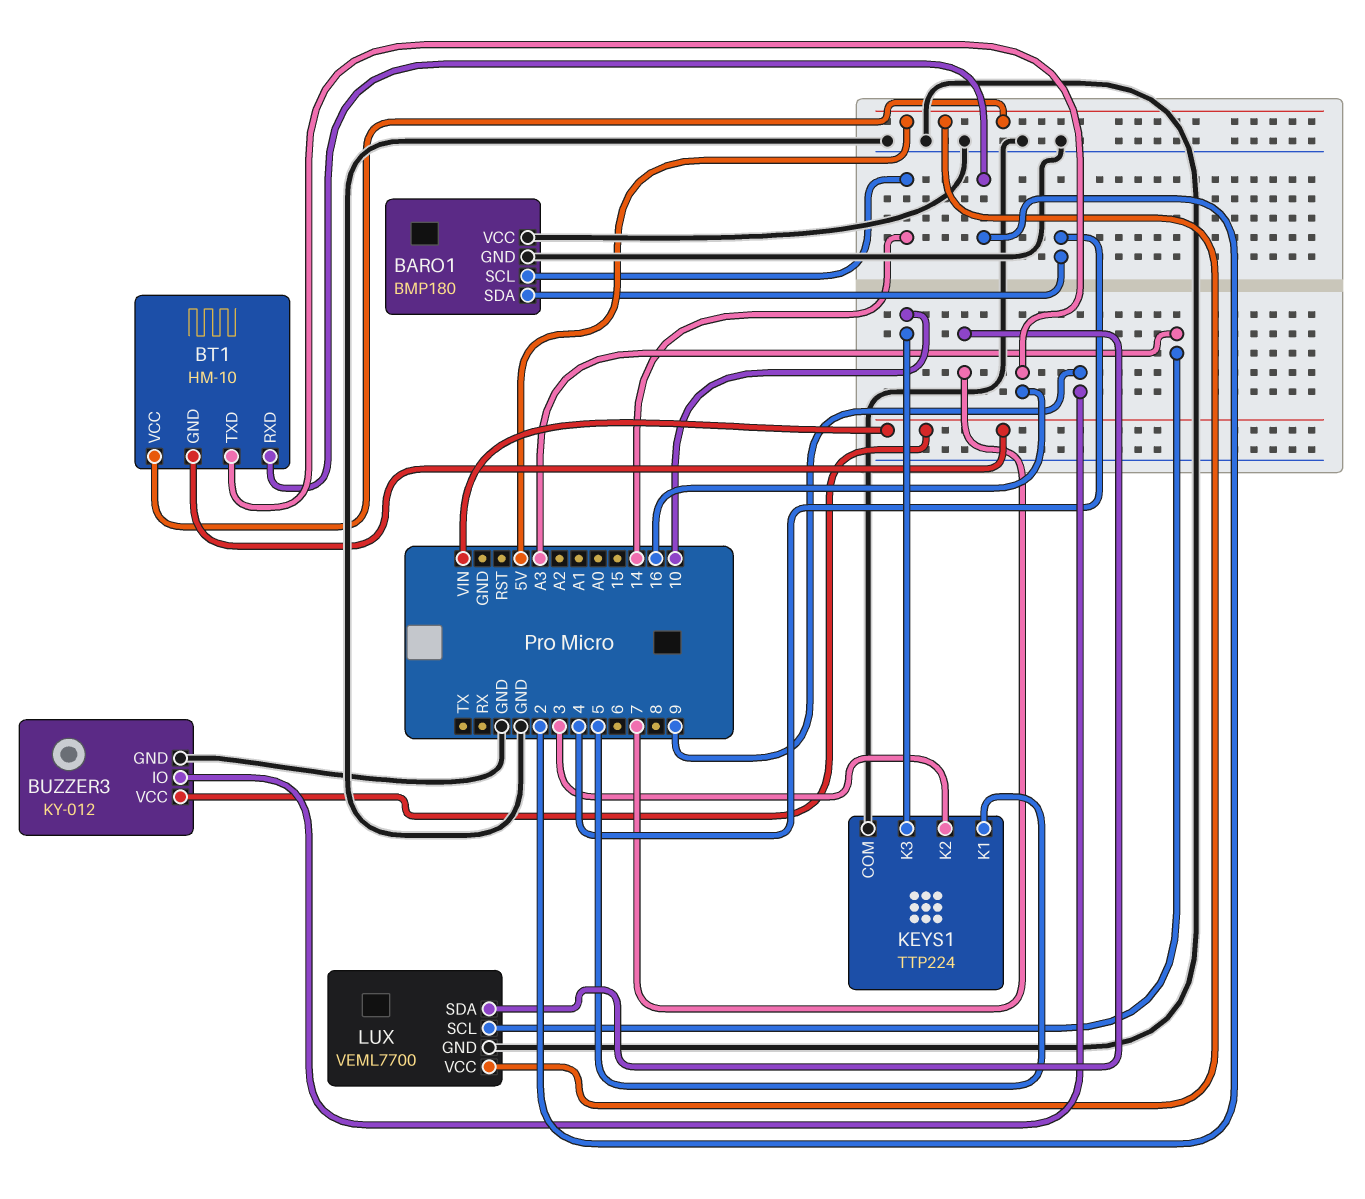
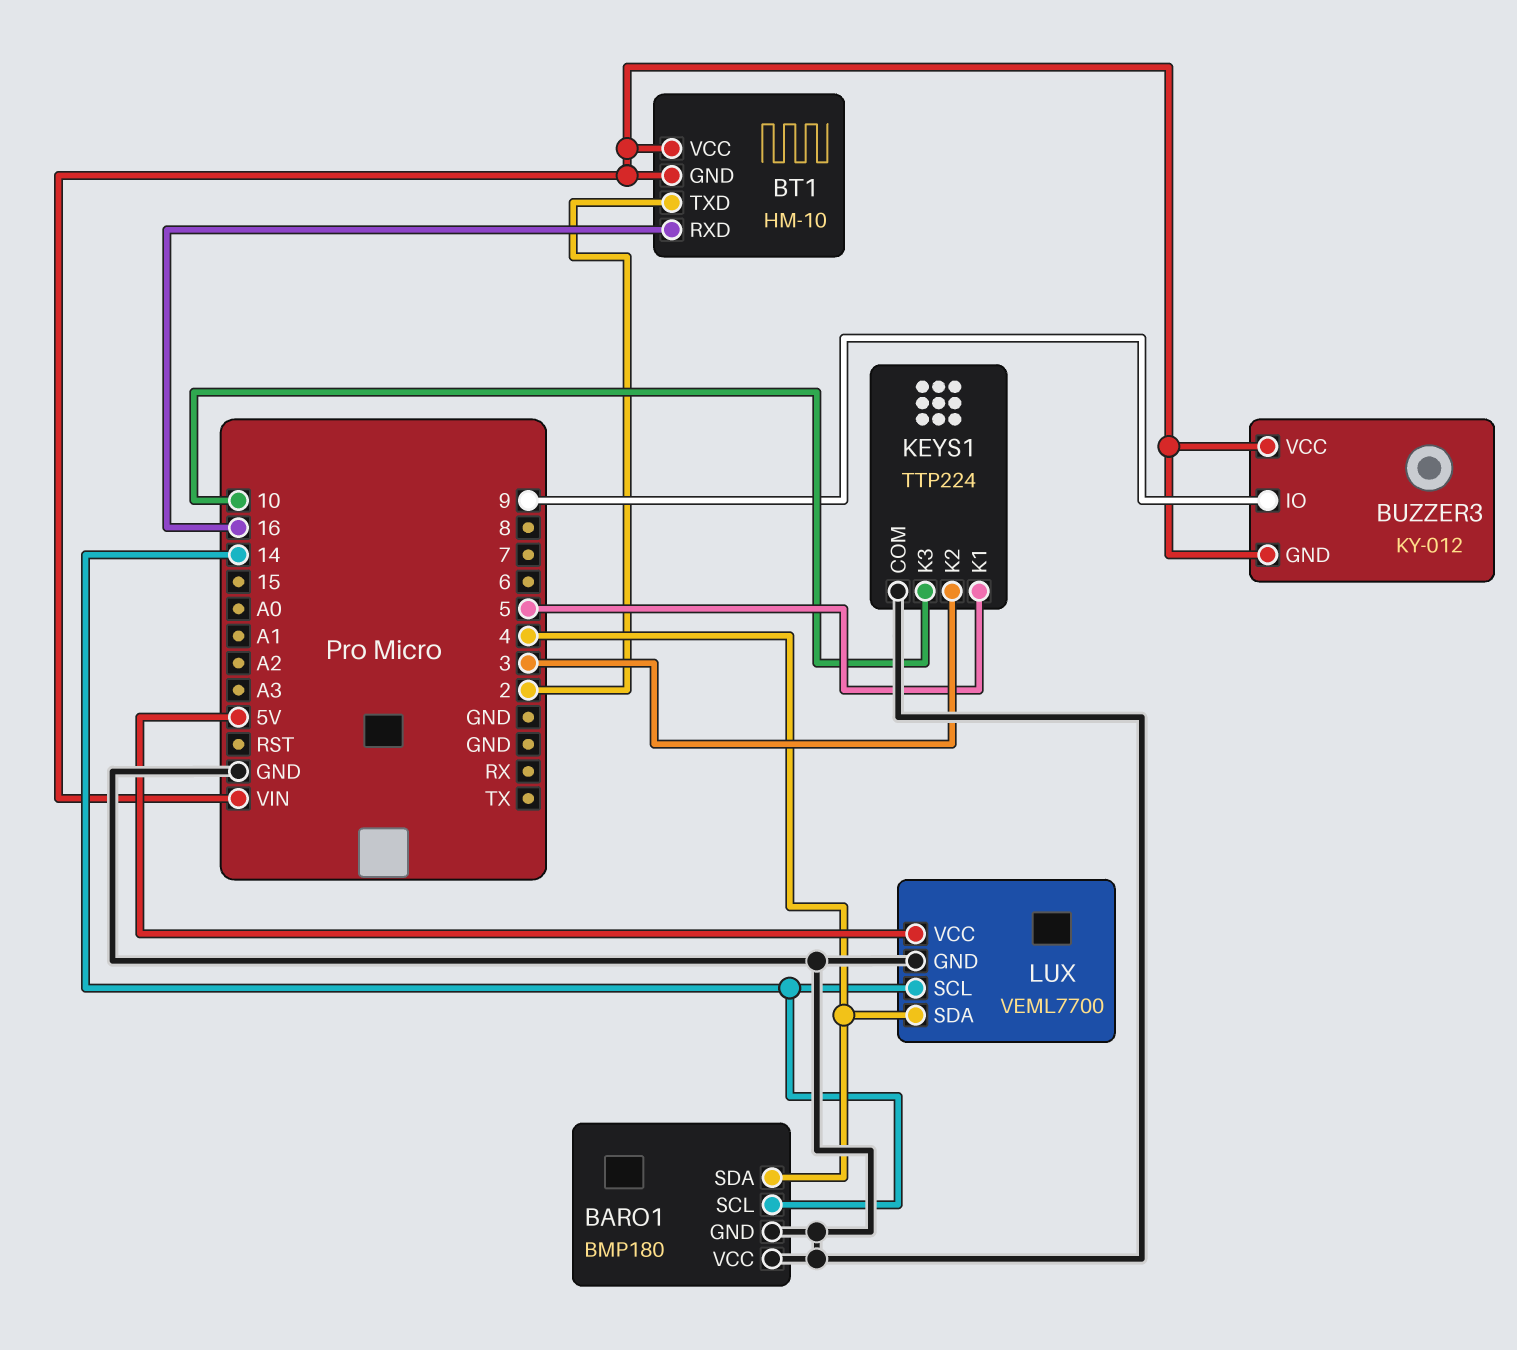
BT1 pin RXD: 2 -> 16
BT1 pin TXD: 16 -> 2
BT1 pin VCC: 5V -> VIN
BUZZER3 pin GND: GND -> VIN
LUX pin SCL: A3 -> 14
LUX pin SDA: 7 -> 4

